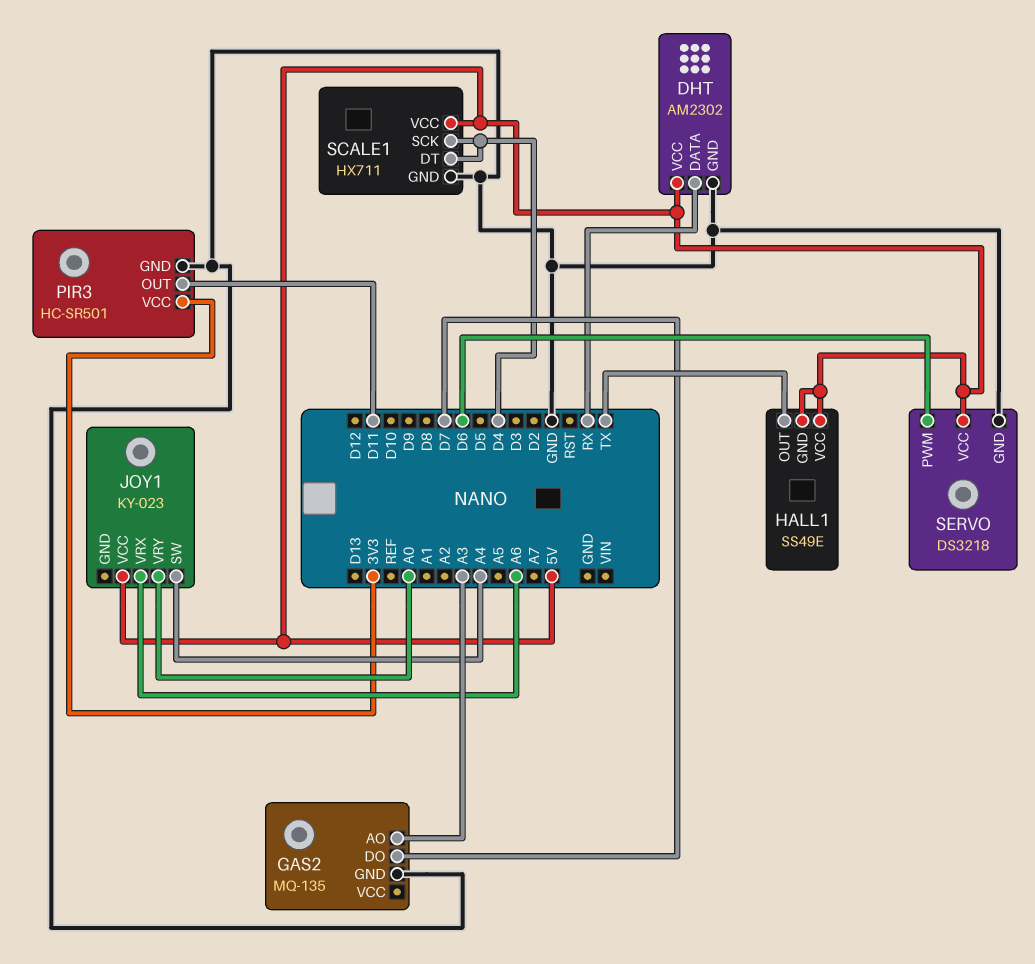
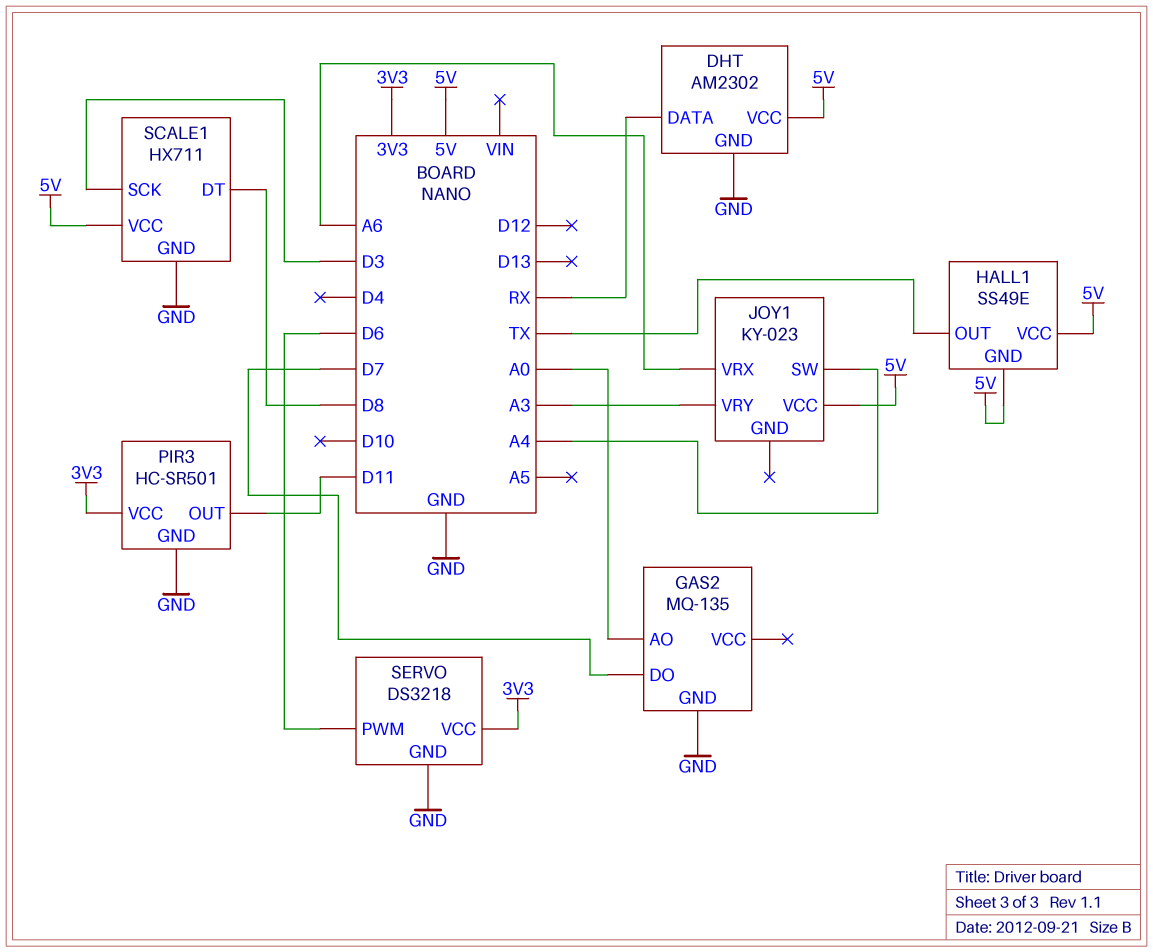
GAS2 pin AO: A3 -> A0
JOY1 pin VRY: A0 -> A3
SCALE1 pin DT: D4 -> D8
SCALE1 pin SCK: D4 -> D3
SERVO pin VCC: 5V -> 3V3

